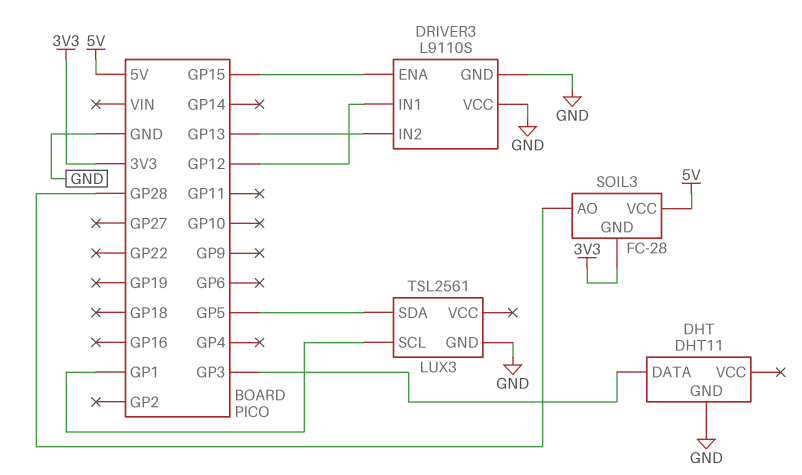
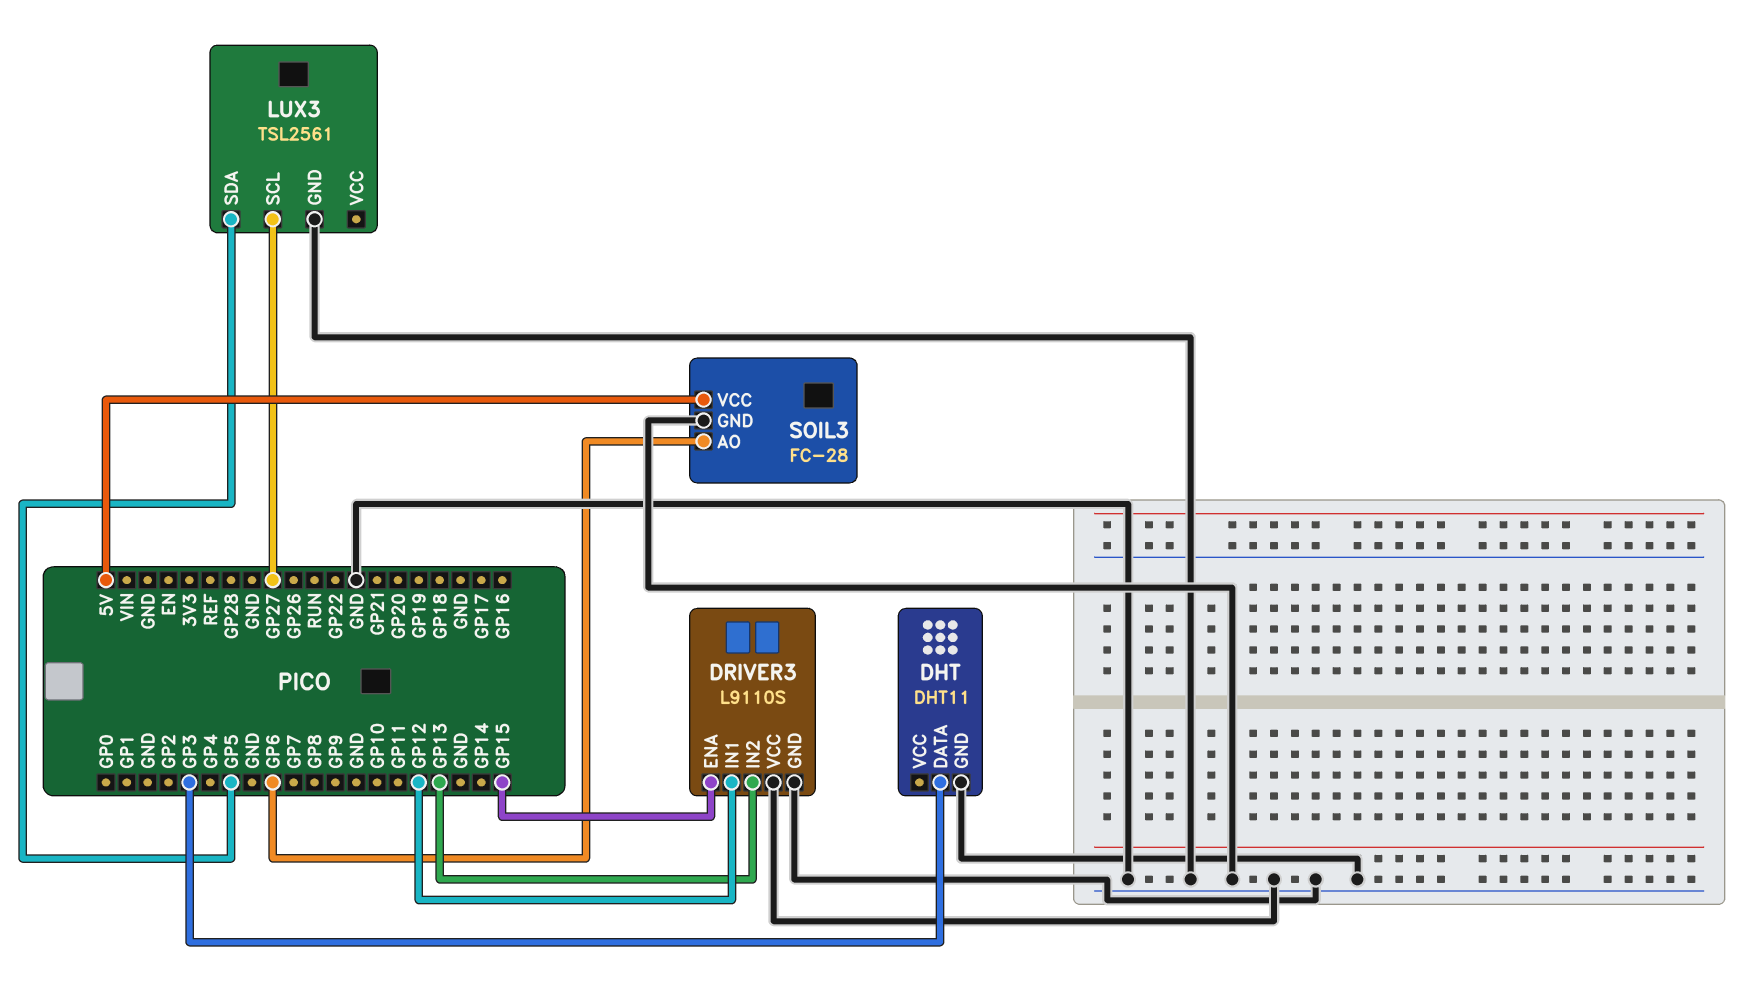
LUX3 pin SCL: GP1 -> GP27
SOIL3 pin AO: GP28 -> GP6
SOIL3 pin GND: 3V3 -> GND

